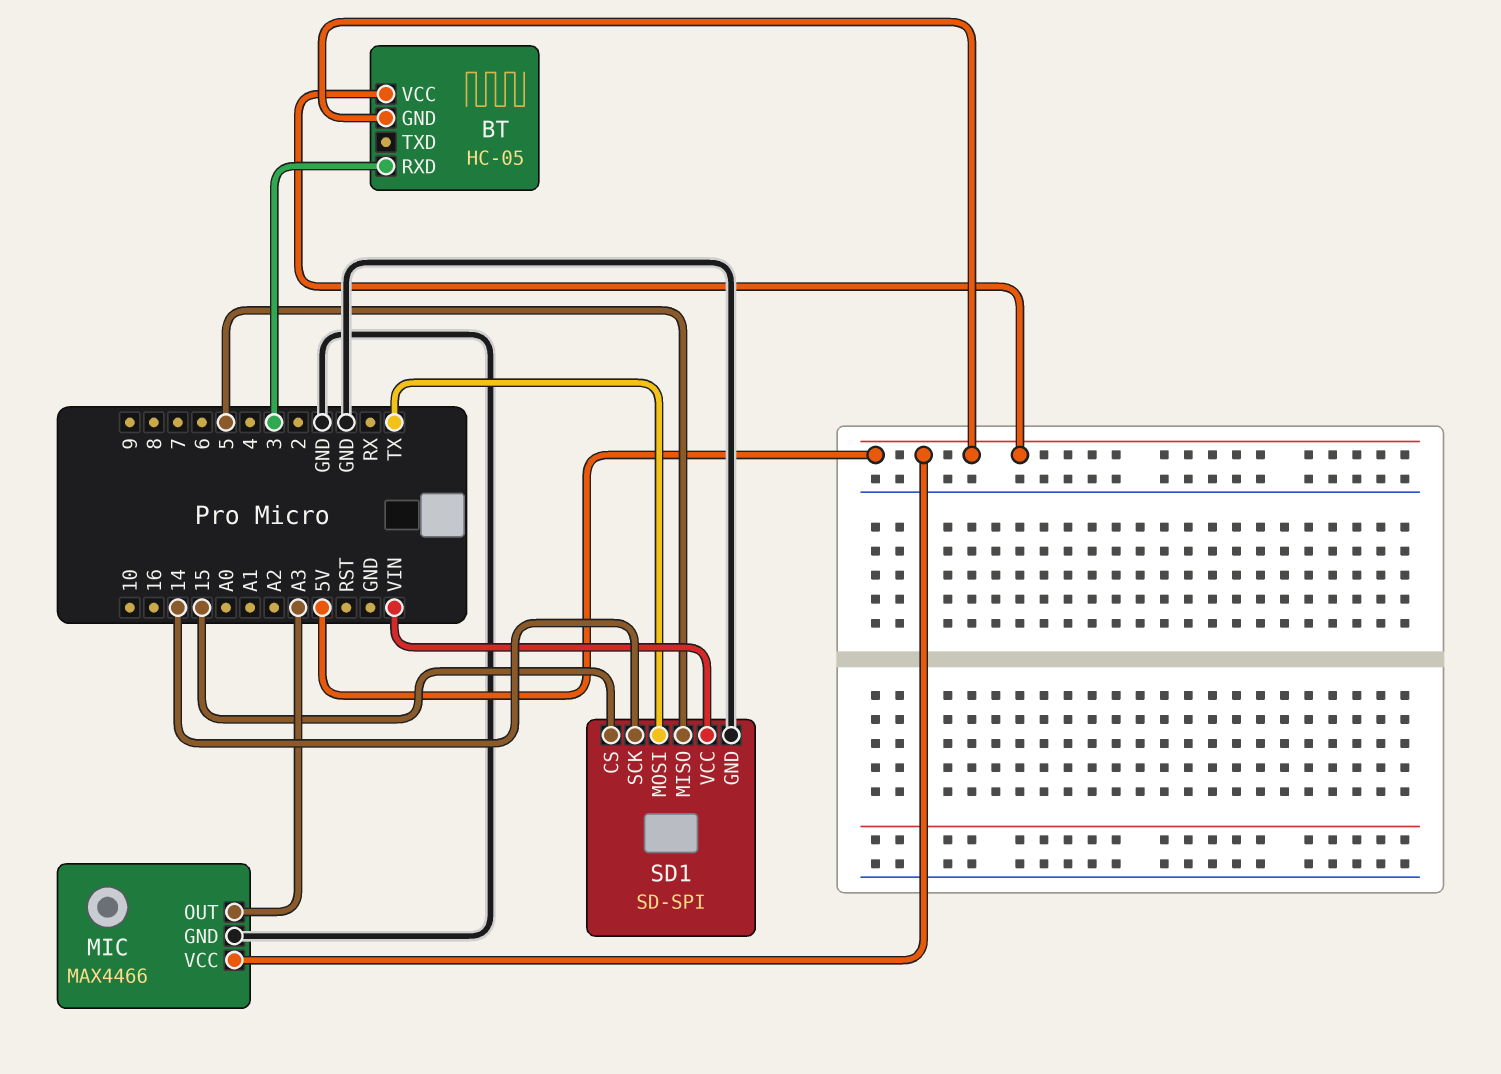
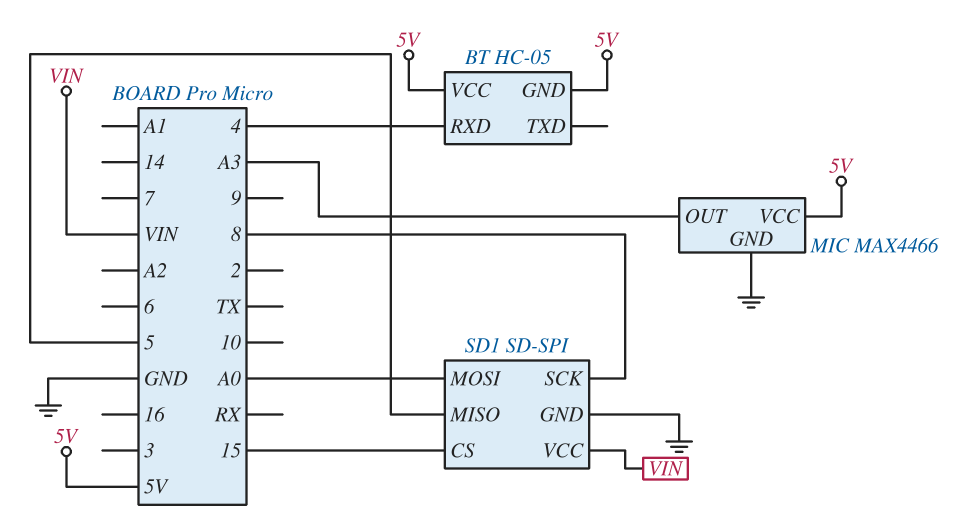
BT pin RXD: 3 -> 4
SD1 pin MOSI: TX -> A0
SD1 pin SCK: 14 -> 8

